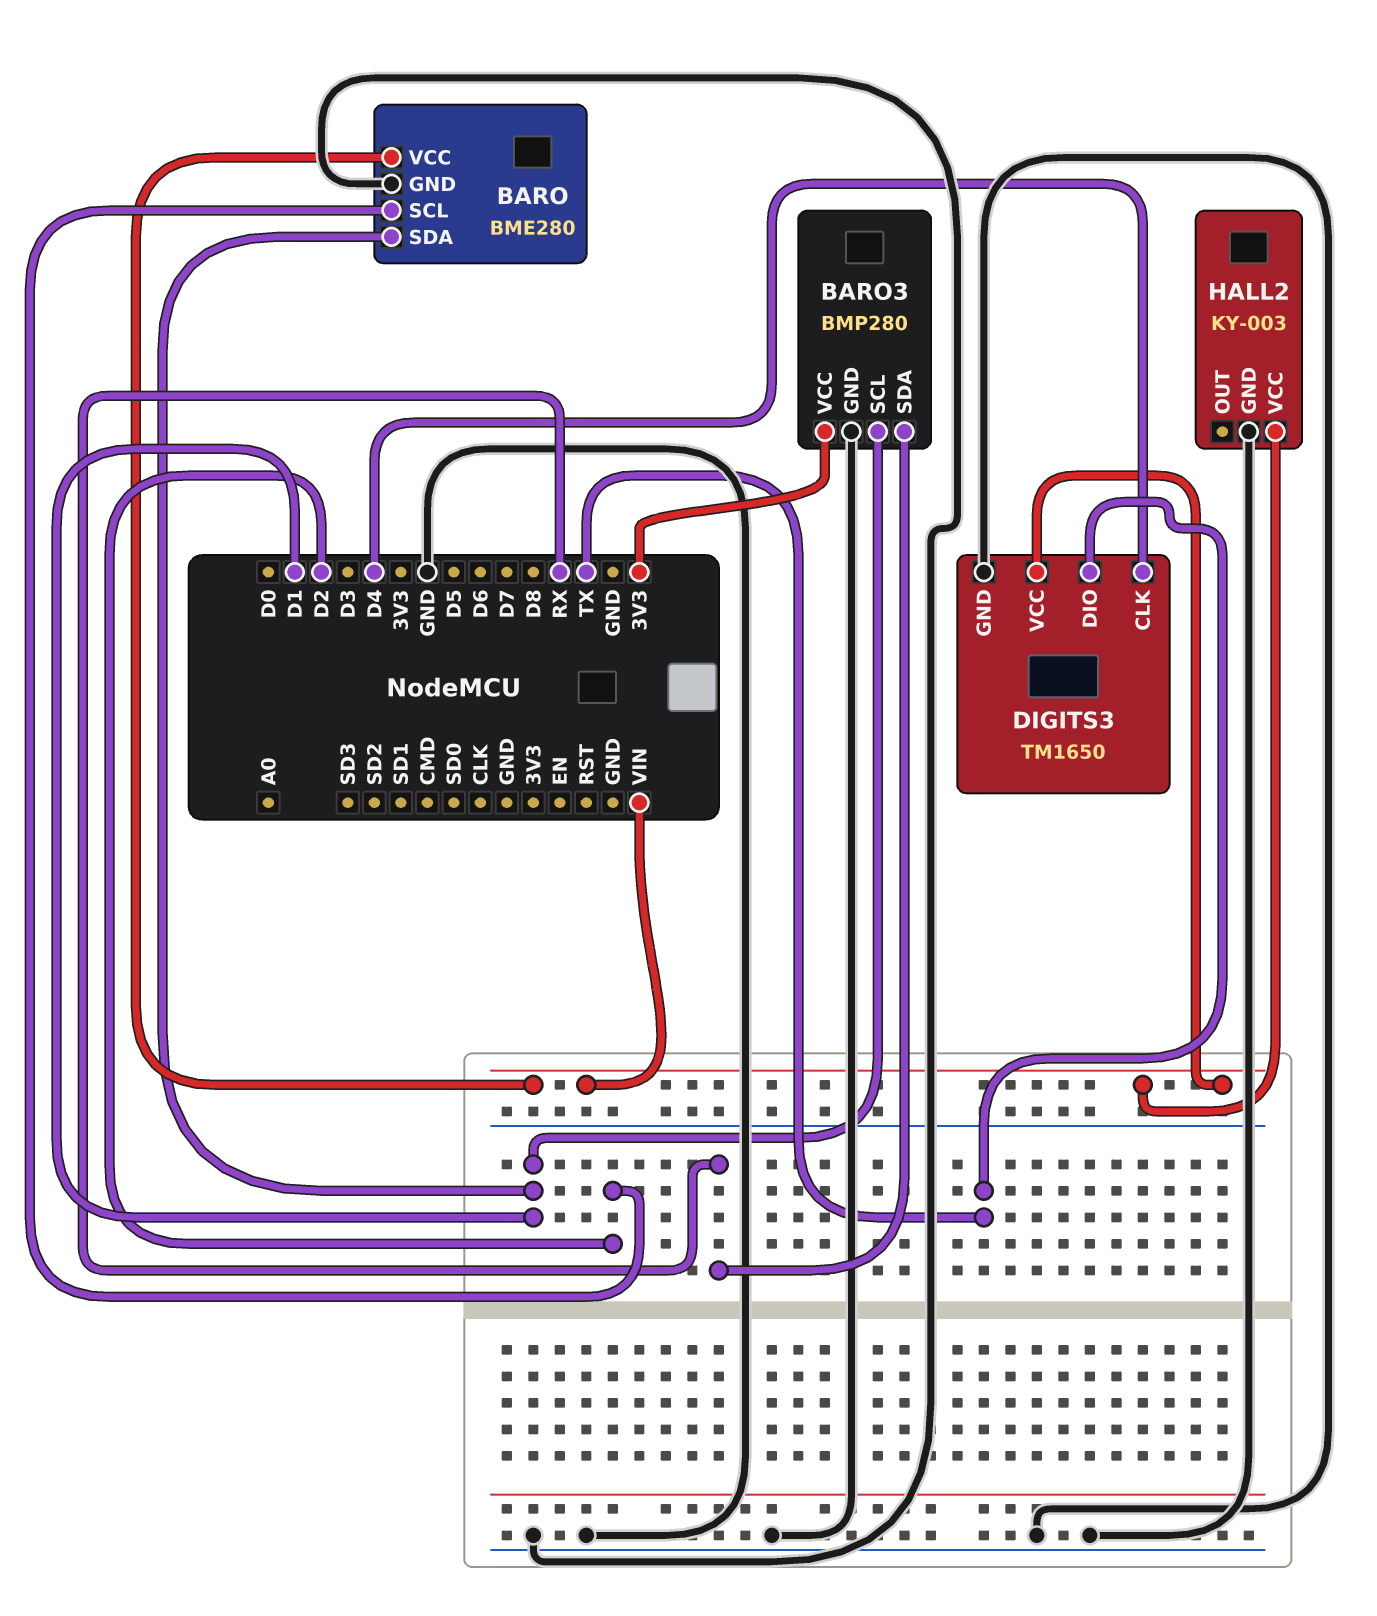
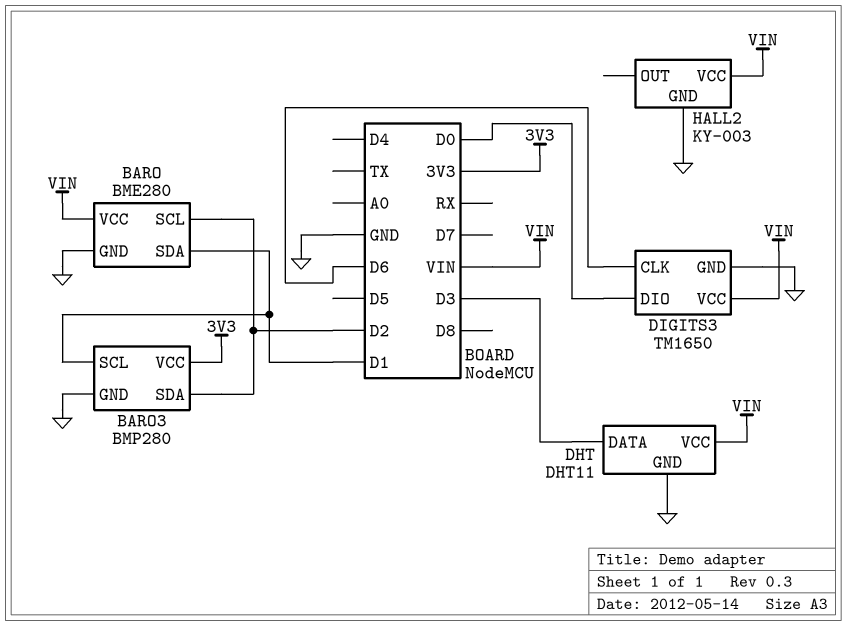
BARO3 pin SDA: RX -> D2
DHT: none -> DHT11
DHT pin DATA: none -> D3
DHT pin GND: none -> GND
DHT pin VCC: none -> VIN
DIGITS3 pin CLK: D4 -> D6
DIGITS3 pin DIO: TX -> D0

